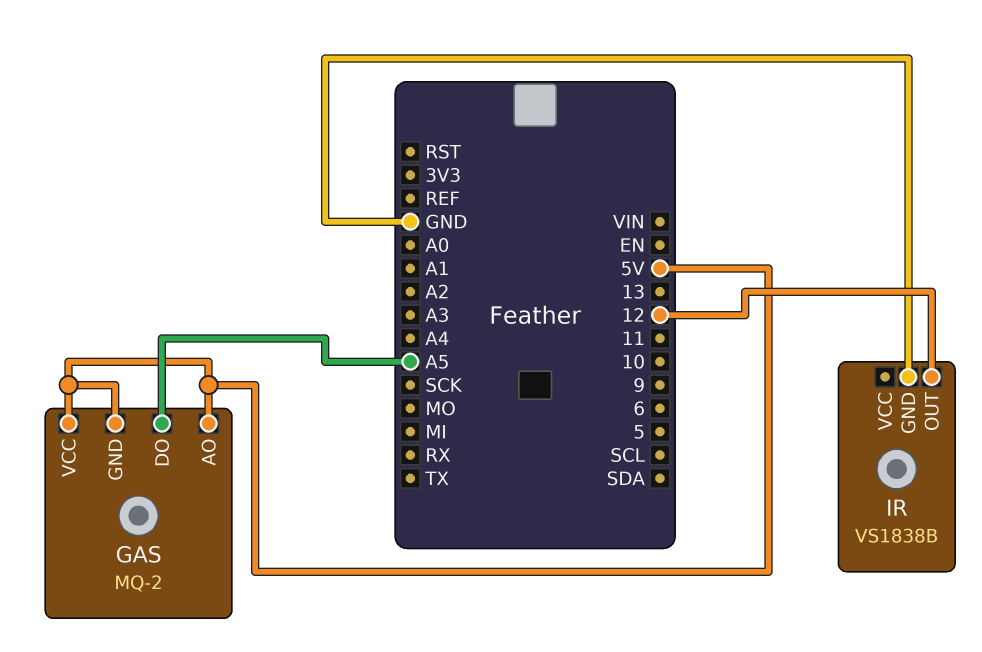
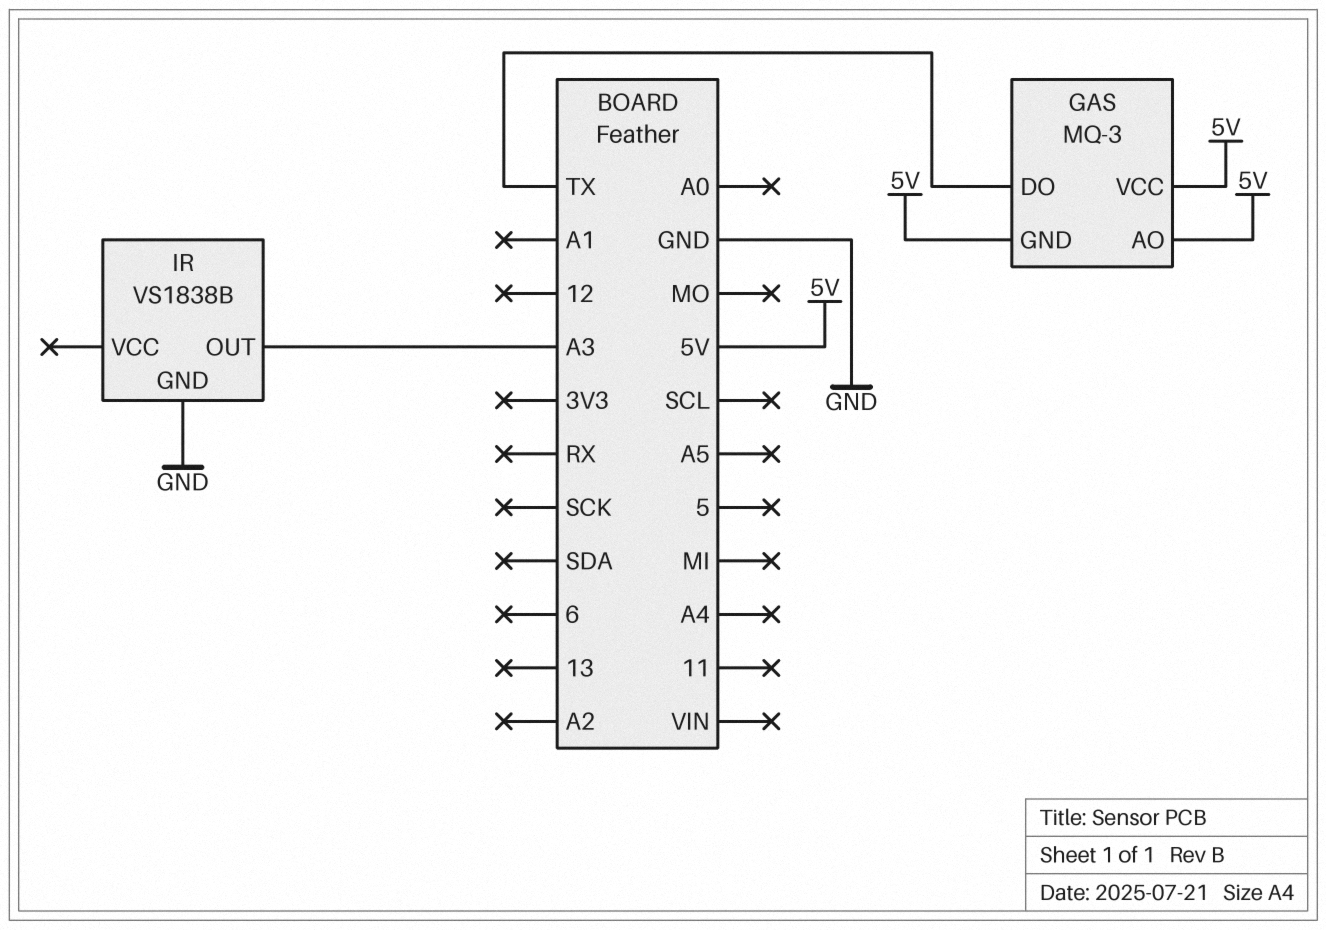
GAS: MQ-2 -> MQ-3
GAS pin DO: A5 -> TX
IR pin OUT: 12 -> A3

